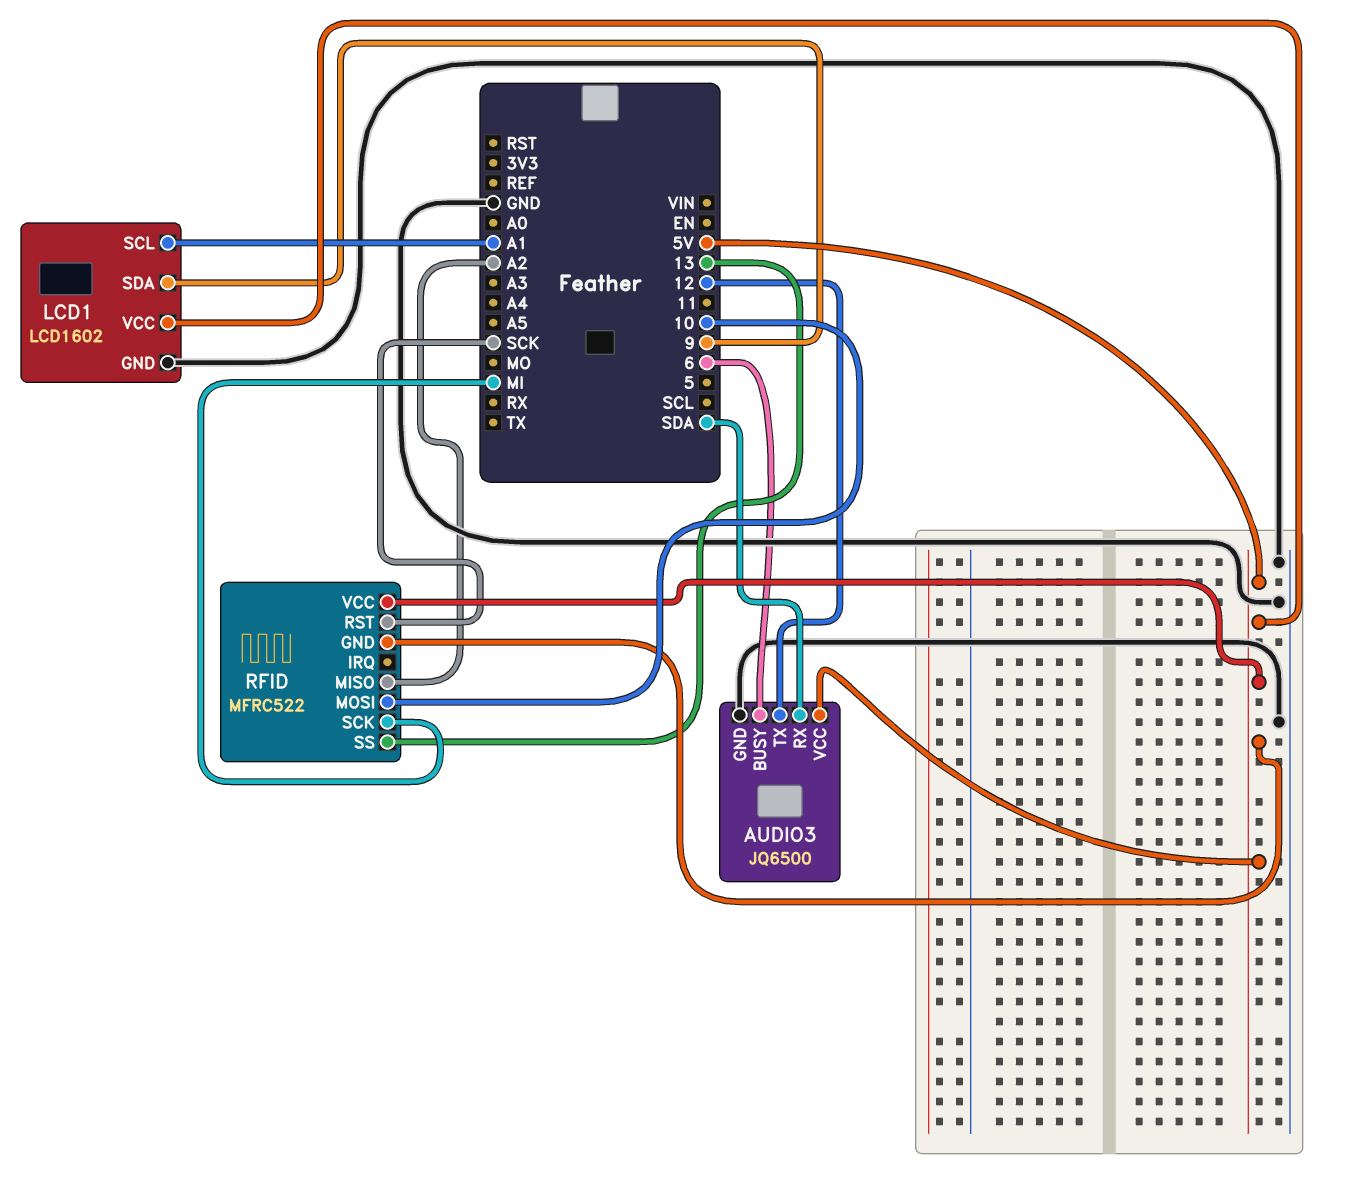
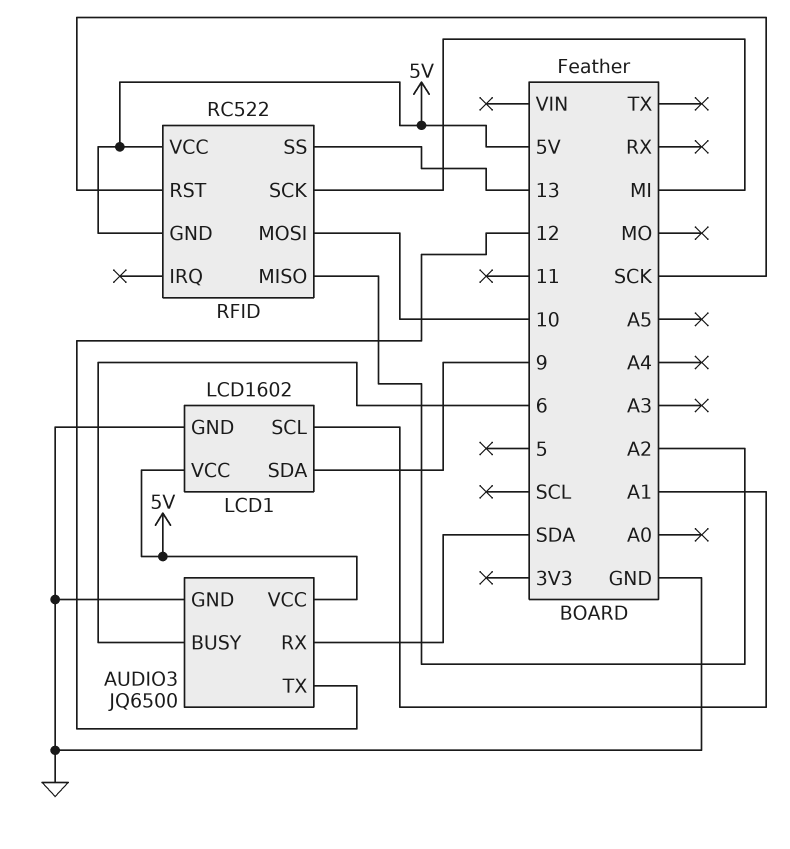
RFID: MFRC522 -> RC522

